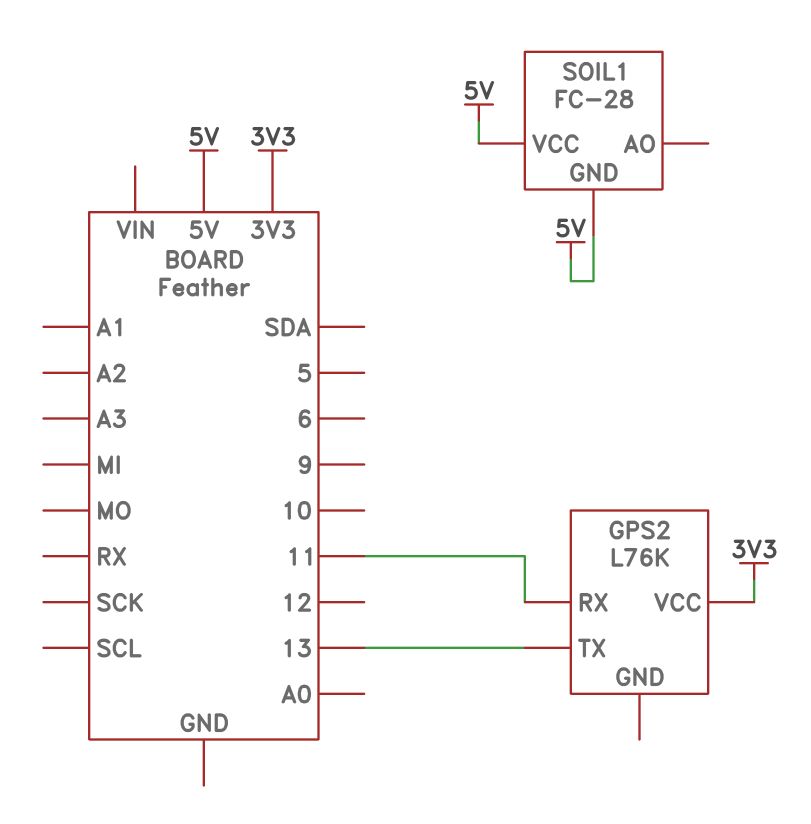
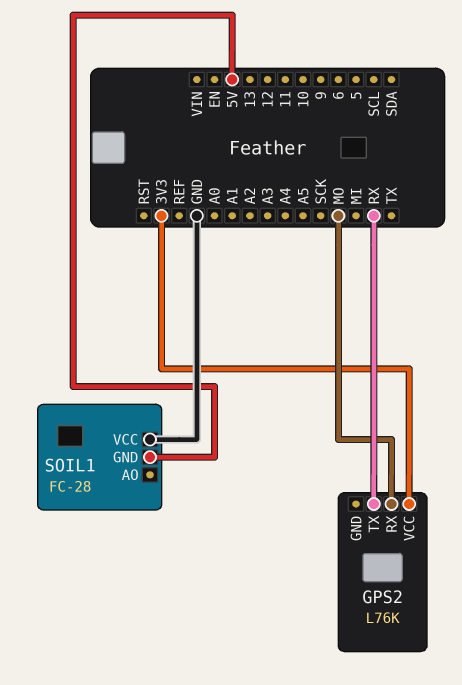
GPS2 pin RX: 11 -> MO
GPS2 pin TX: 13 -> RX
SOIL1 pin VCC: 5V -> GND

